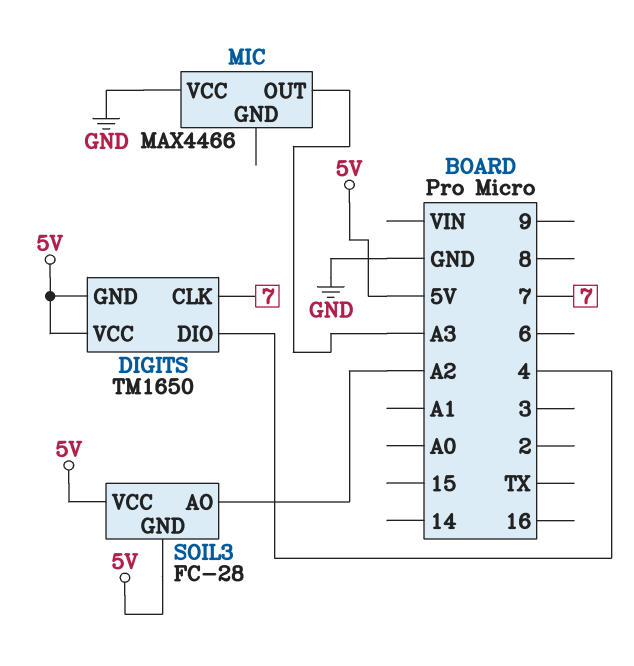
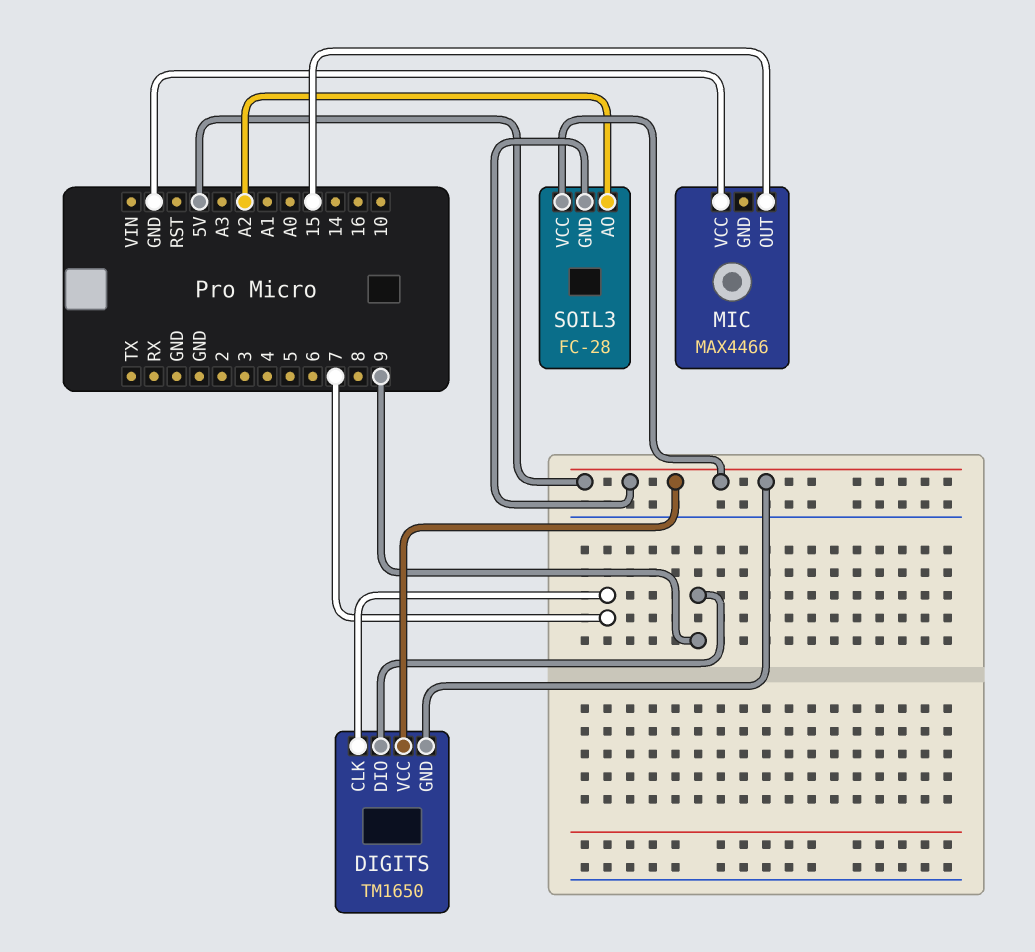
DIGITS pin DIO: 4 -> 9
MIC pin OUT: A3 -> 15

